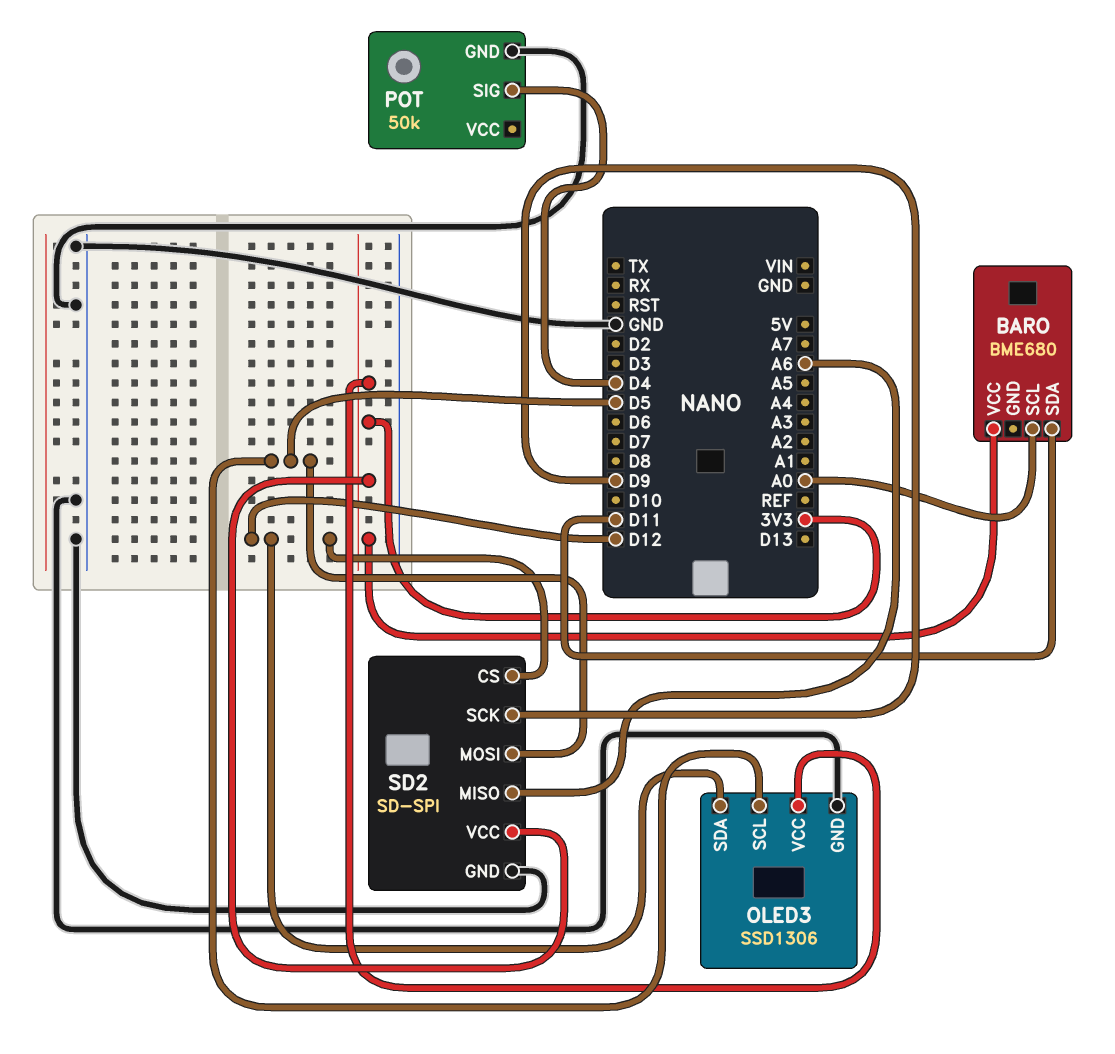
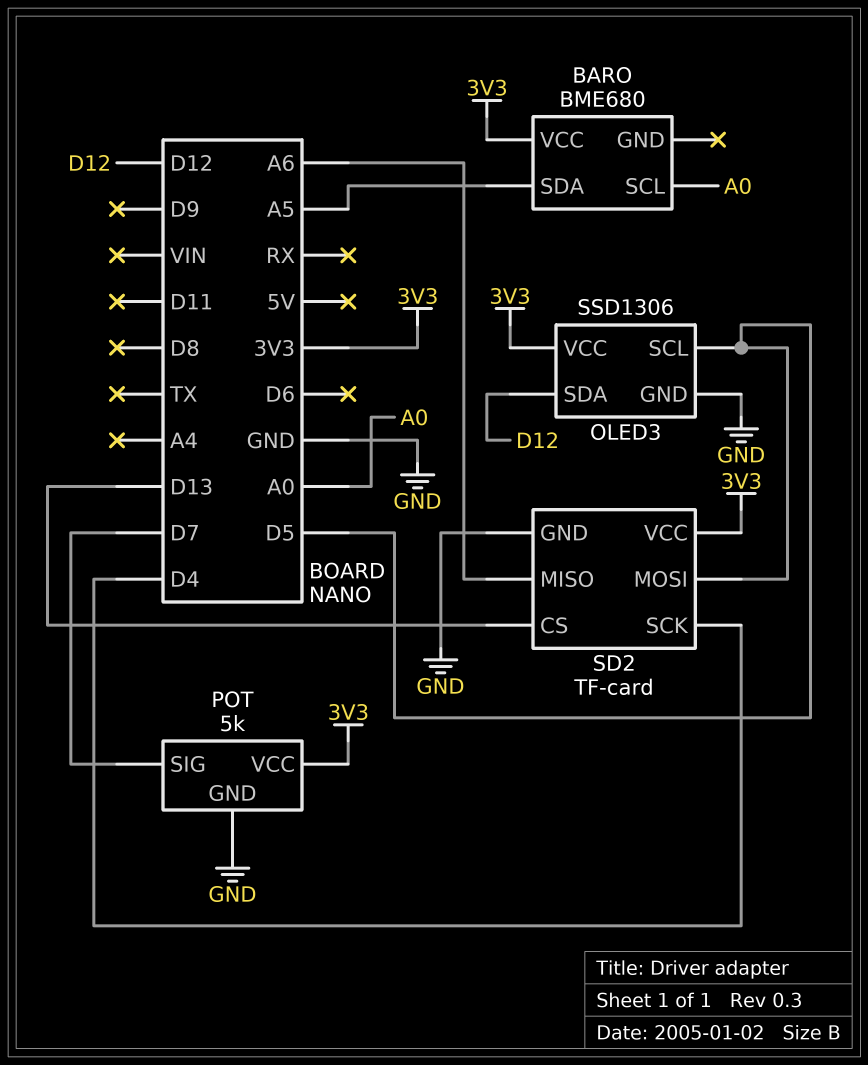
BARO pin SDA: D11 -> A5
POT: 50k -> 5k
POT pin SIG: D4 -> D7
POT pin VCC: none -> 3V3
SD2: SD-SPI -> TF-card
SD2 pin CS: D12 -> D13
SD2 pin SCK: D9 -> D4

